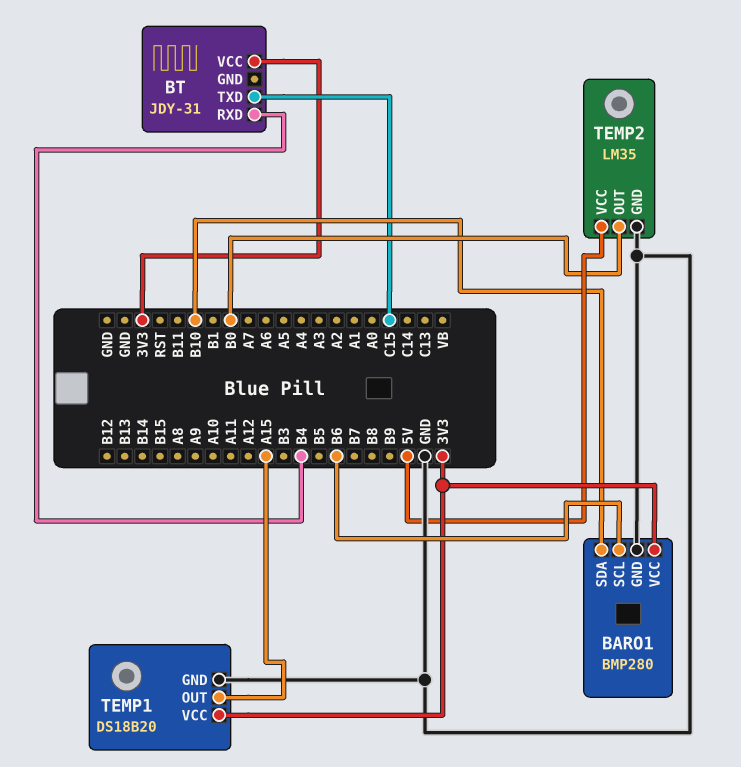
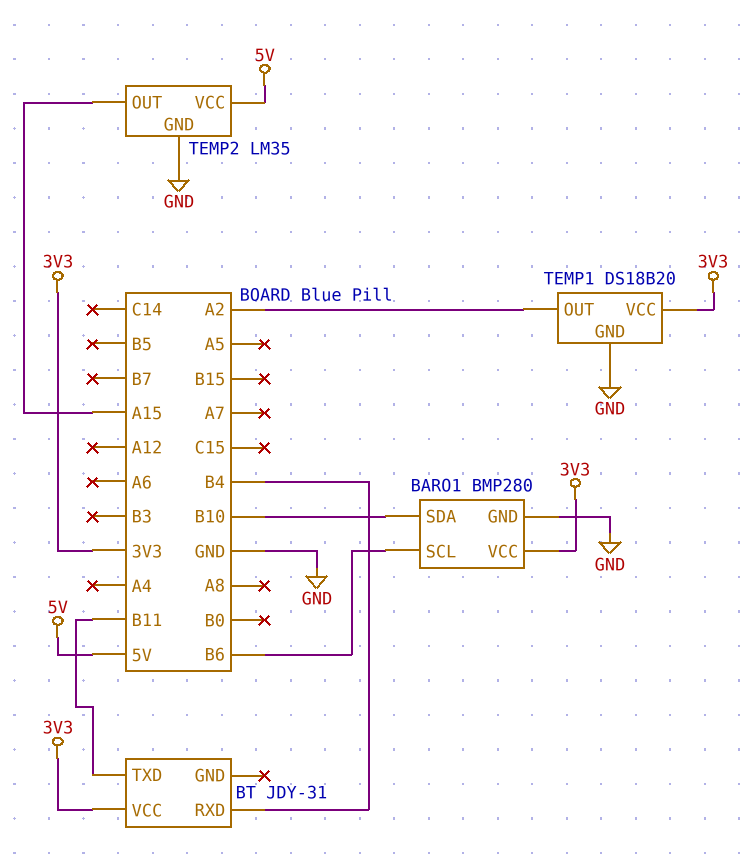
BT pin TXD: C15 -> B11
TEMP1 pin OUT: A15 -> A2
TEMP2 pin OUT: B0 -> A15

